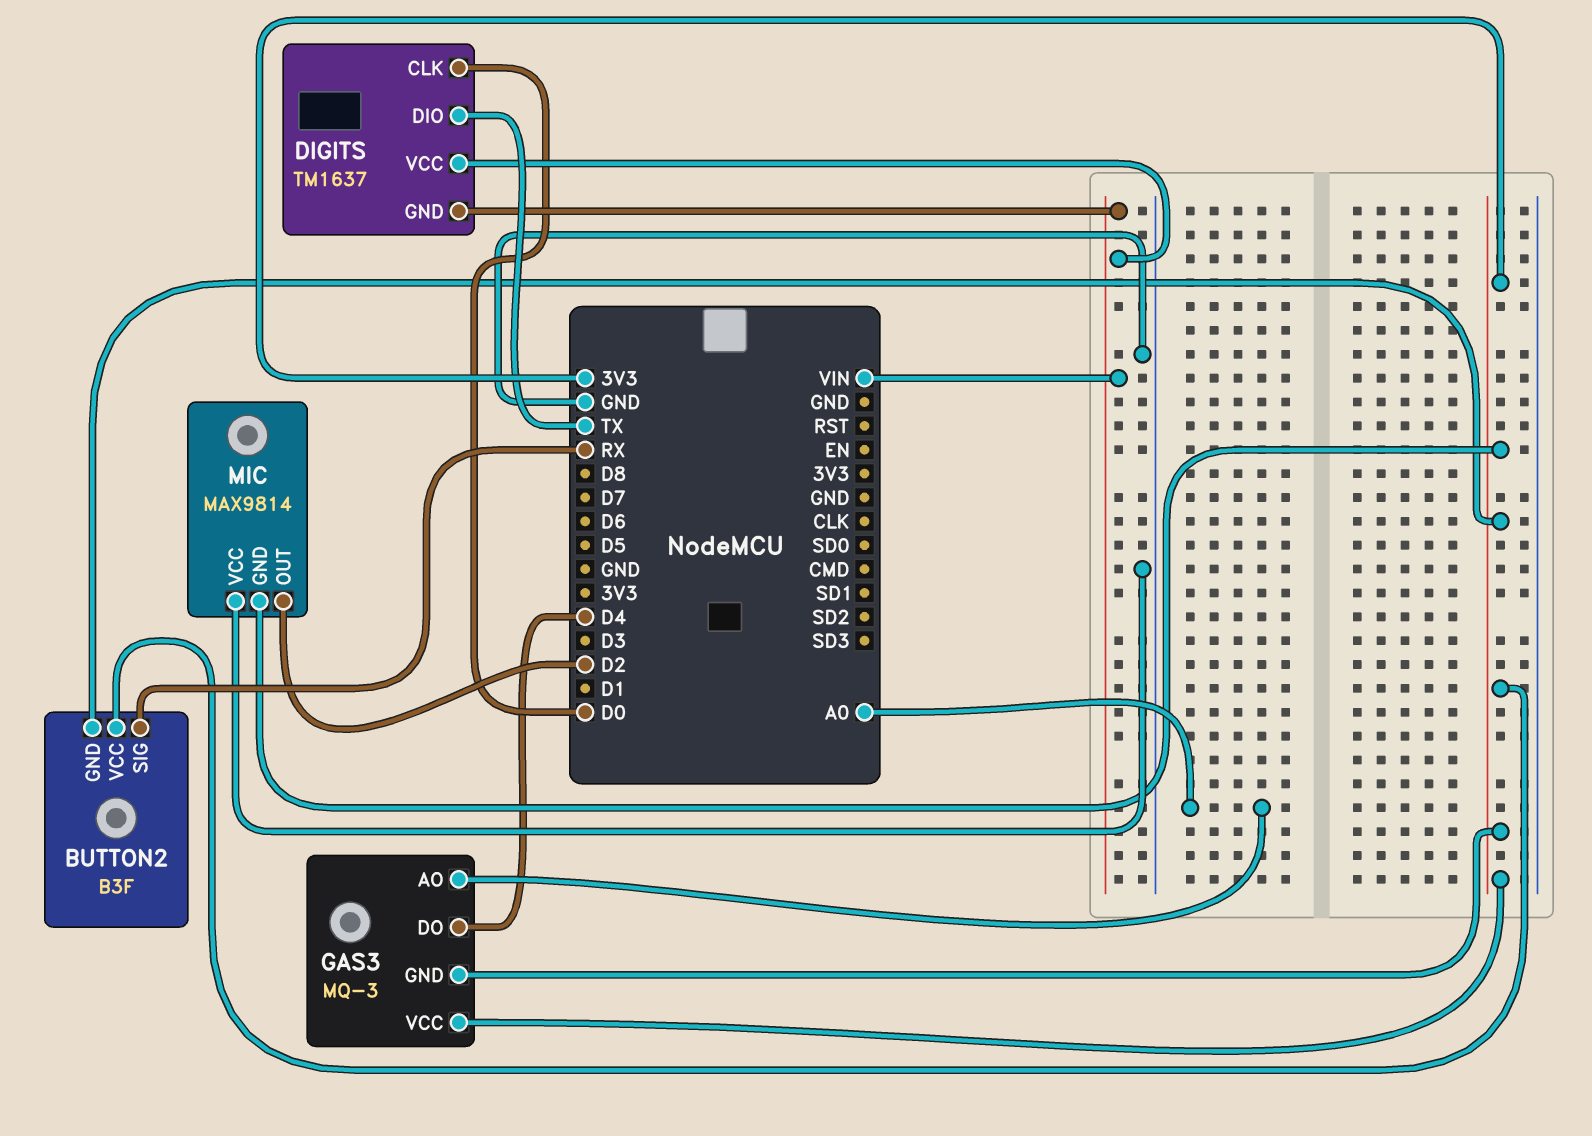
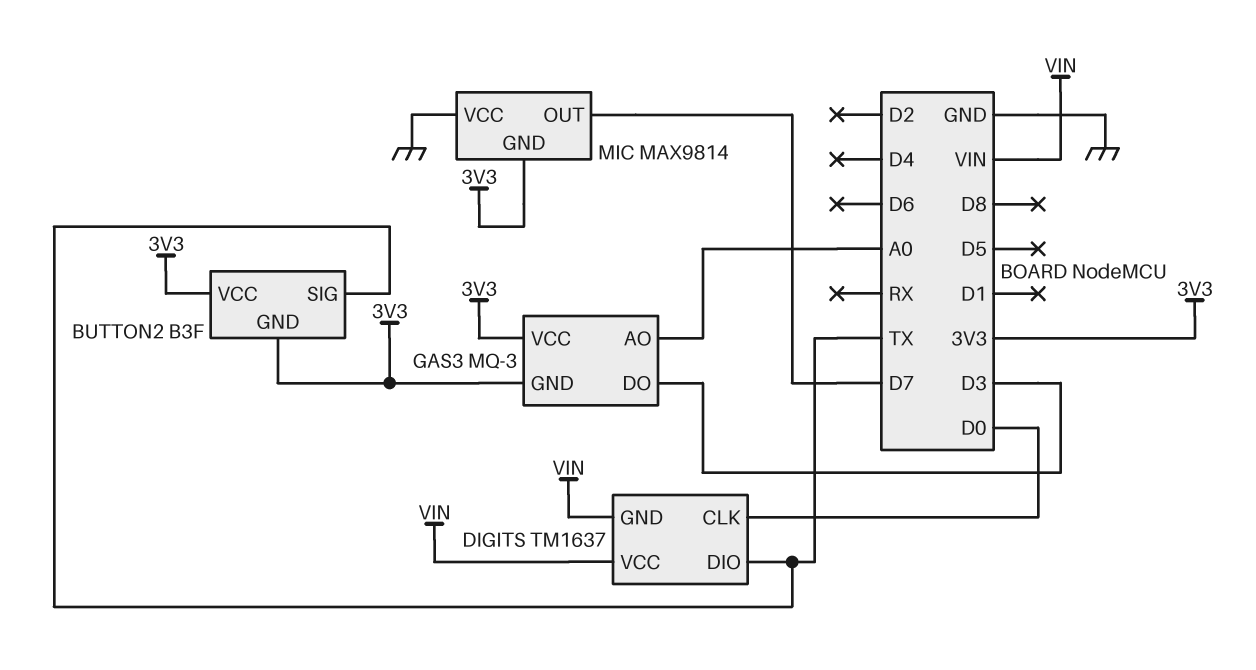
BUTTON2 pin SIG: RX -> TX
GAS3 pin DO: D4 -> D3
MIC pin OUT: D2 -> D7

